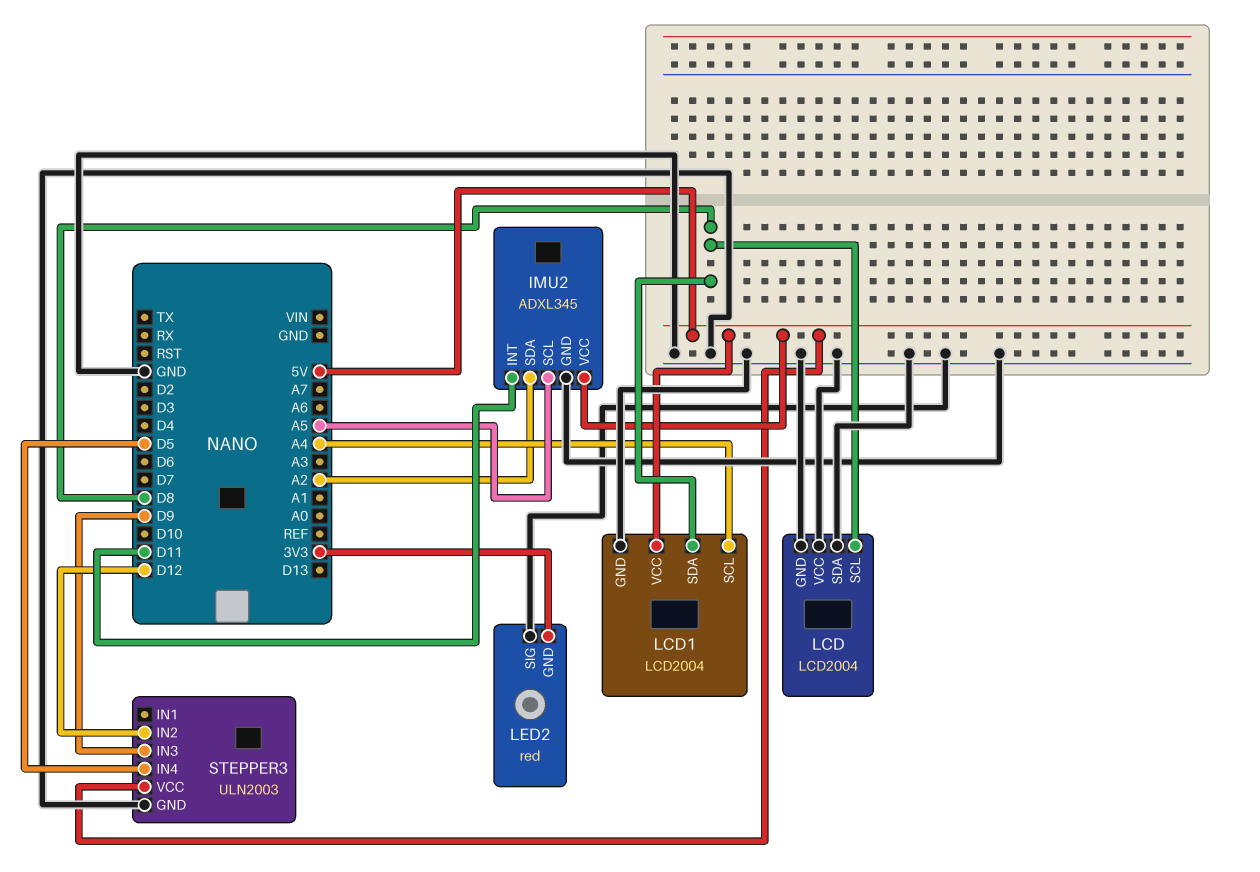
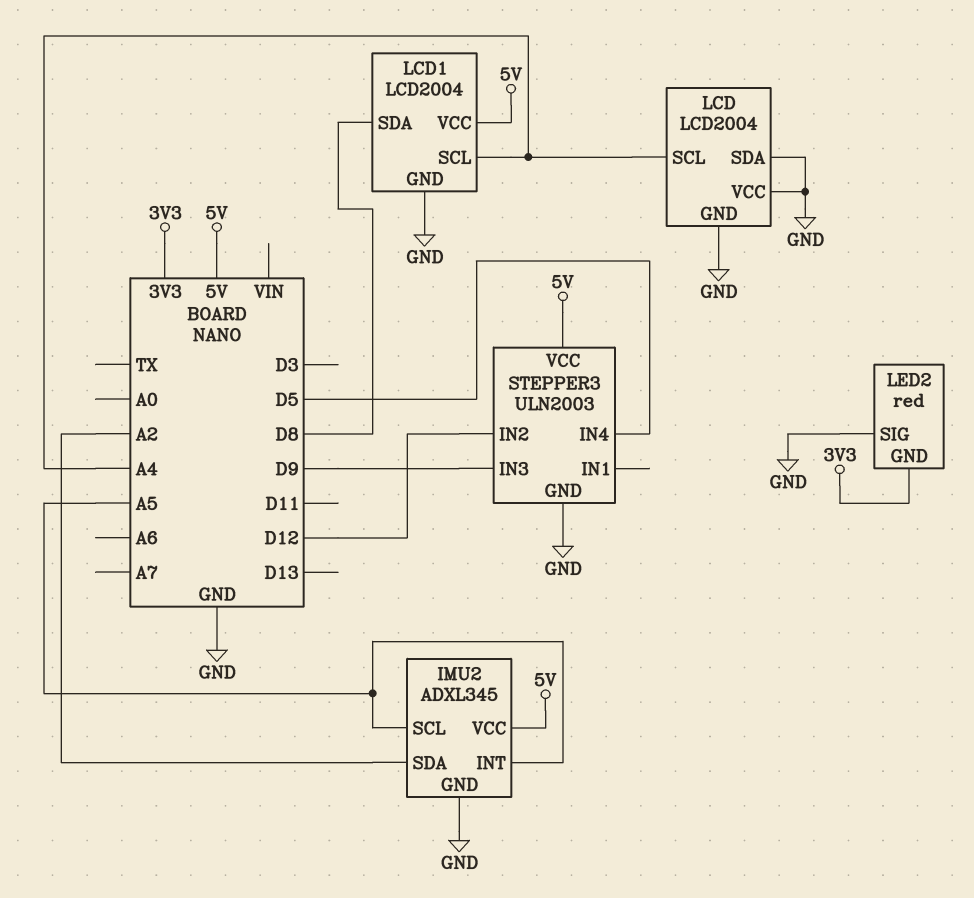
IMU2 pin INT: D11 -> A5
LCD pin SCL: D8 -> A4

